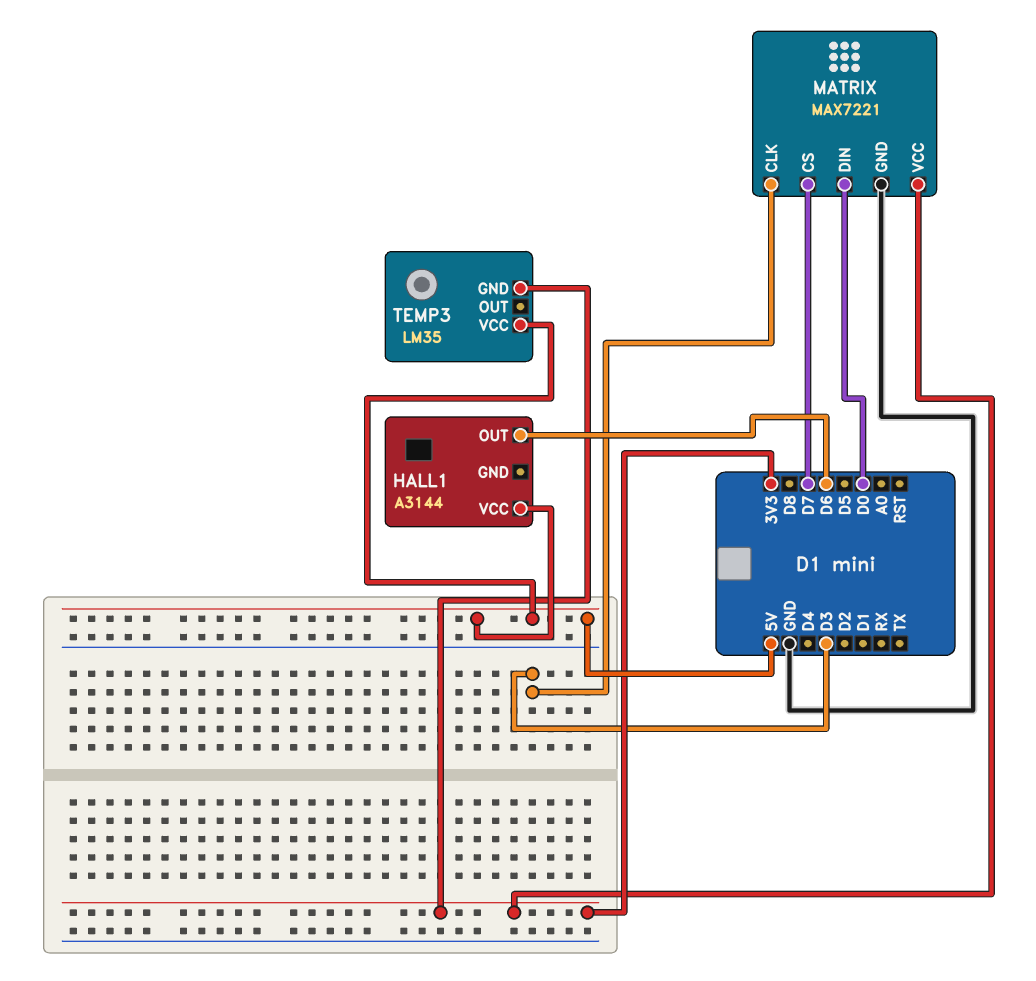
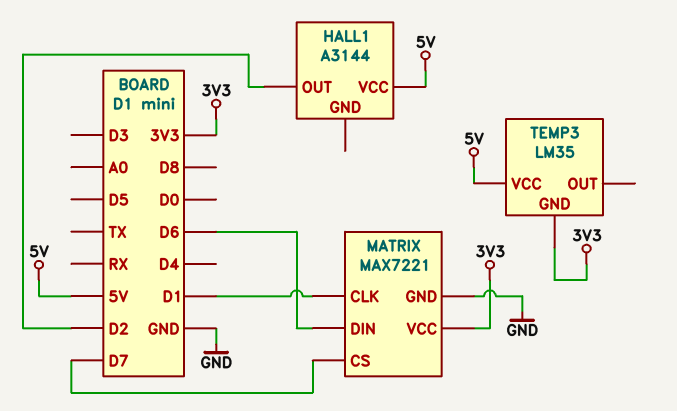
HALL1 pin OUT: D6 -> D2
MATRIX pin CLK: D3 -> D1
MATRIX pin DIN: D0 -> D6

